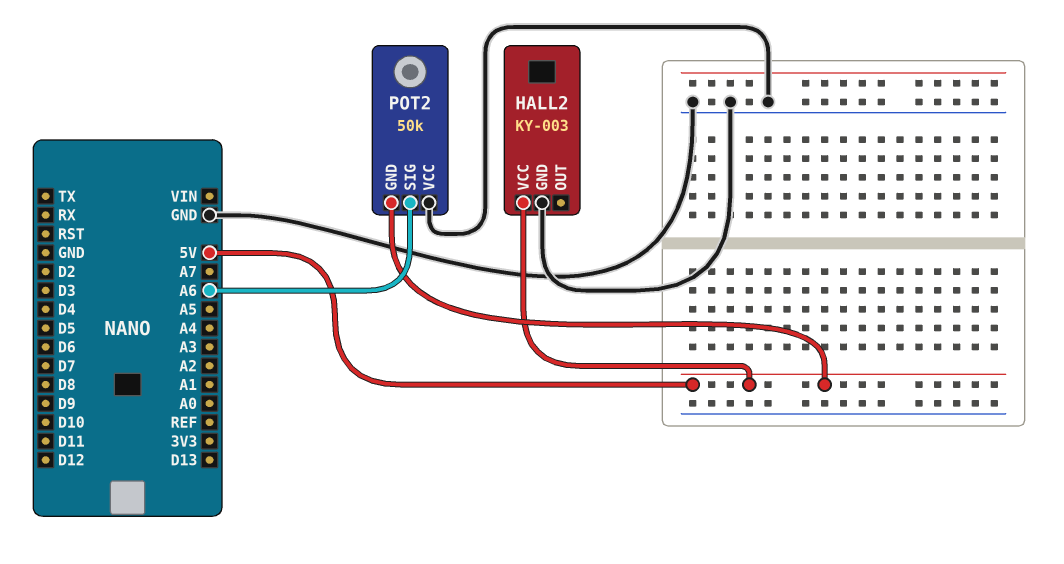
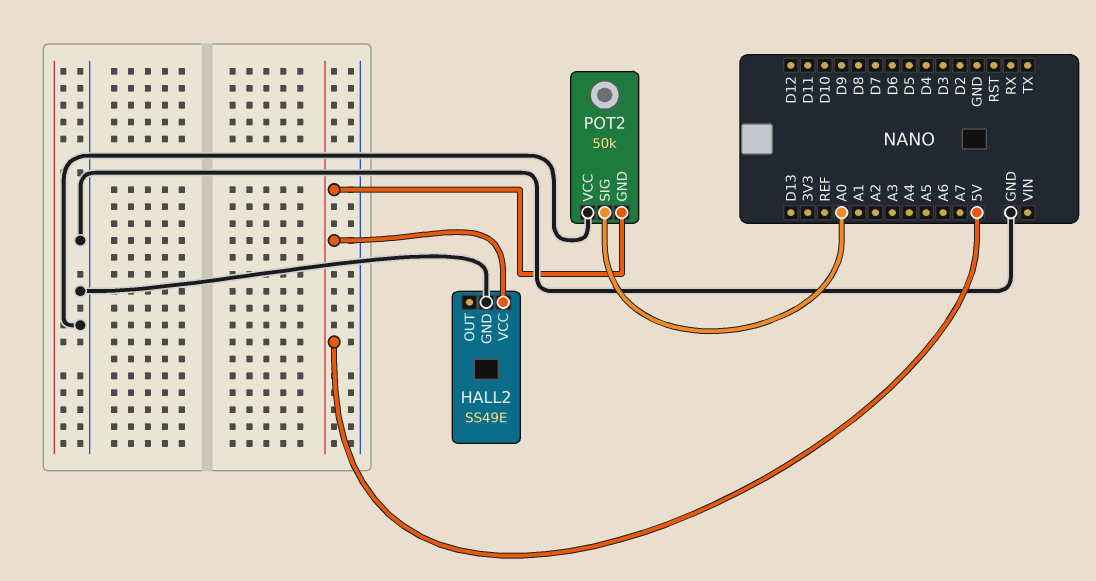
HALL2: KY-003 -> SS49E
POT2 pin SIG: A6 -> A0

